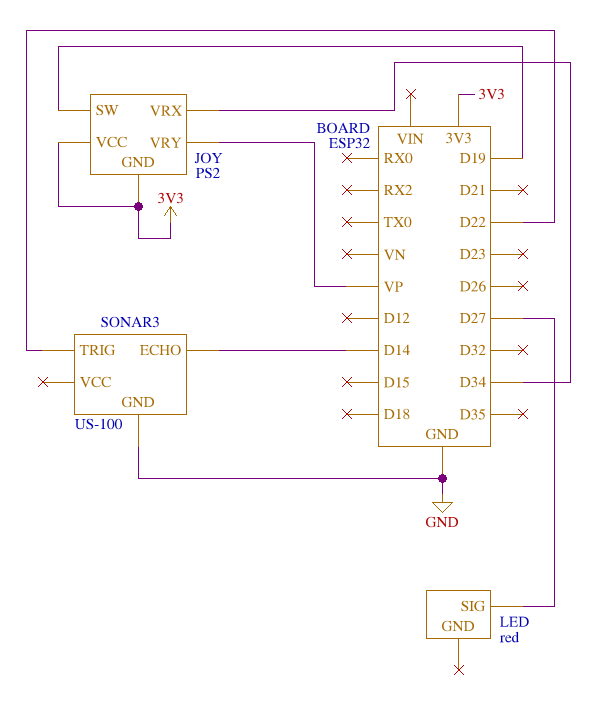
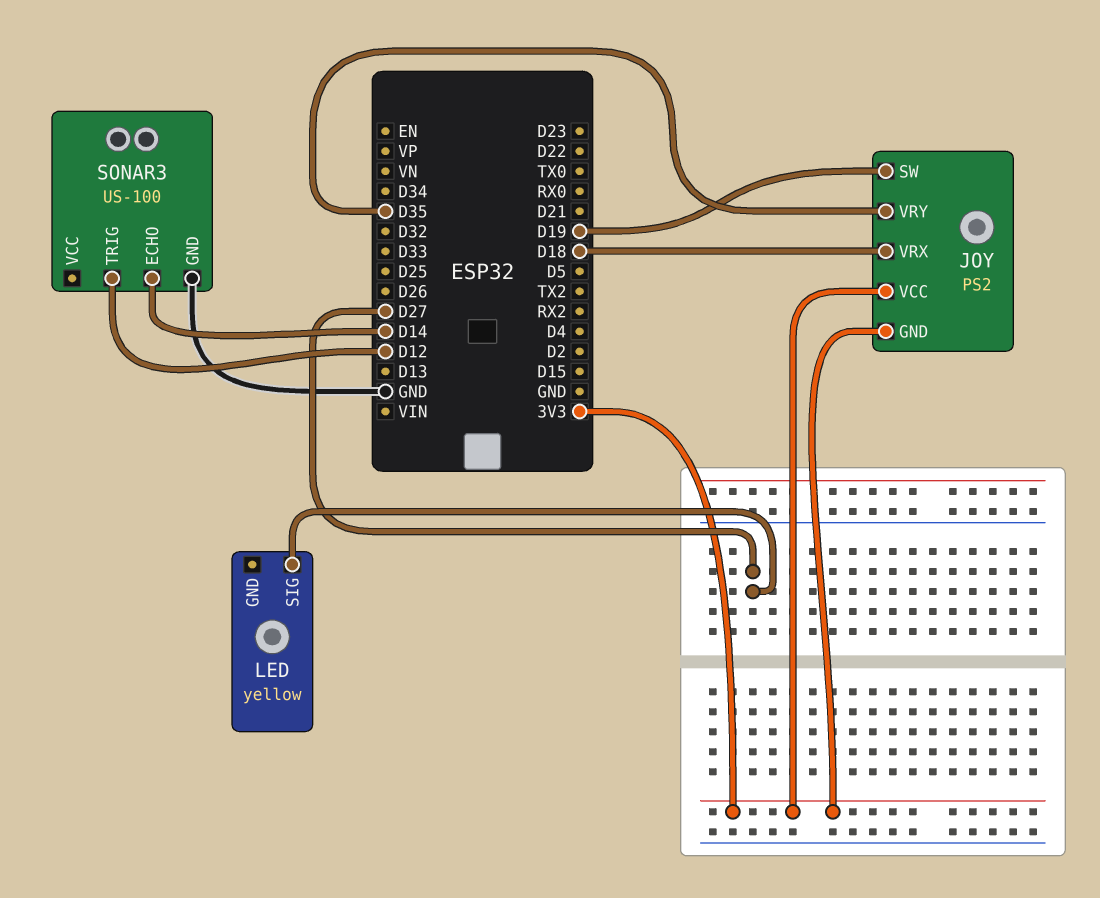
JOY pin VRX: D34 -> D18
JOY pin VRY: VP -> D35
LED: red -> yellow
SONAR3 pin TRIG: D22 -> D12

